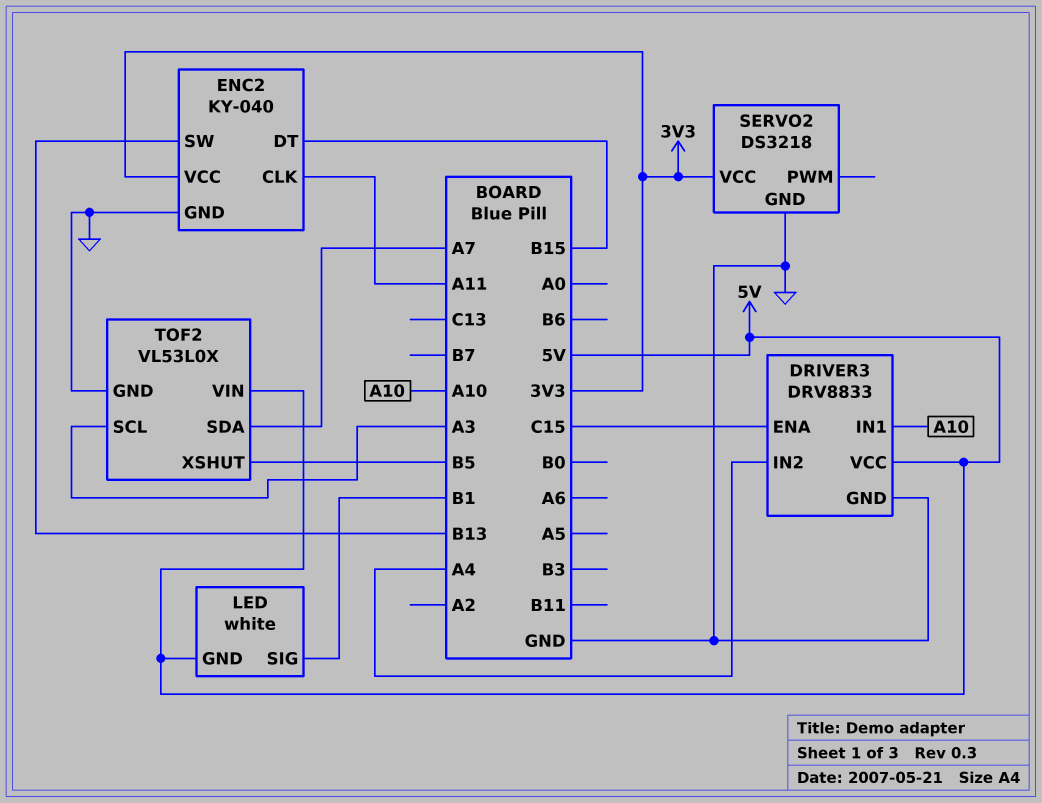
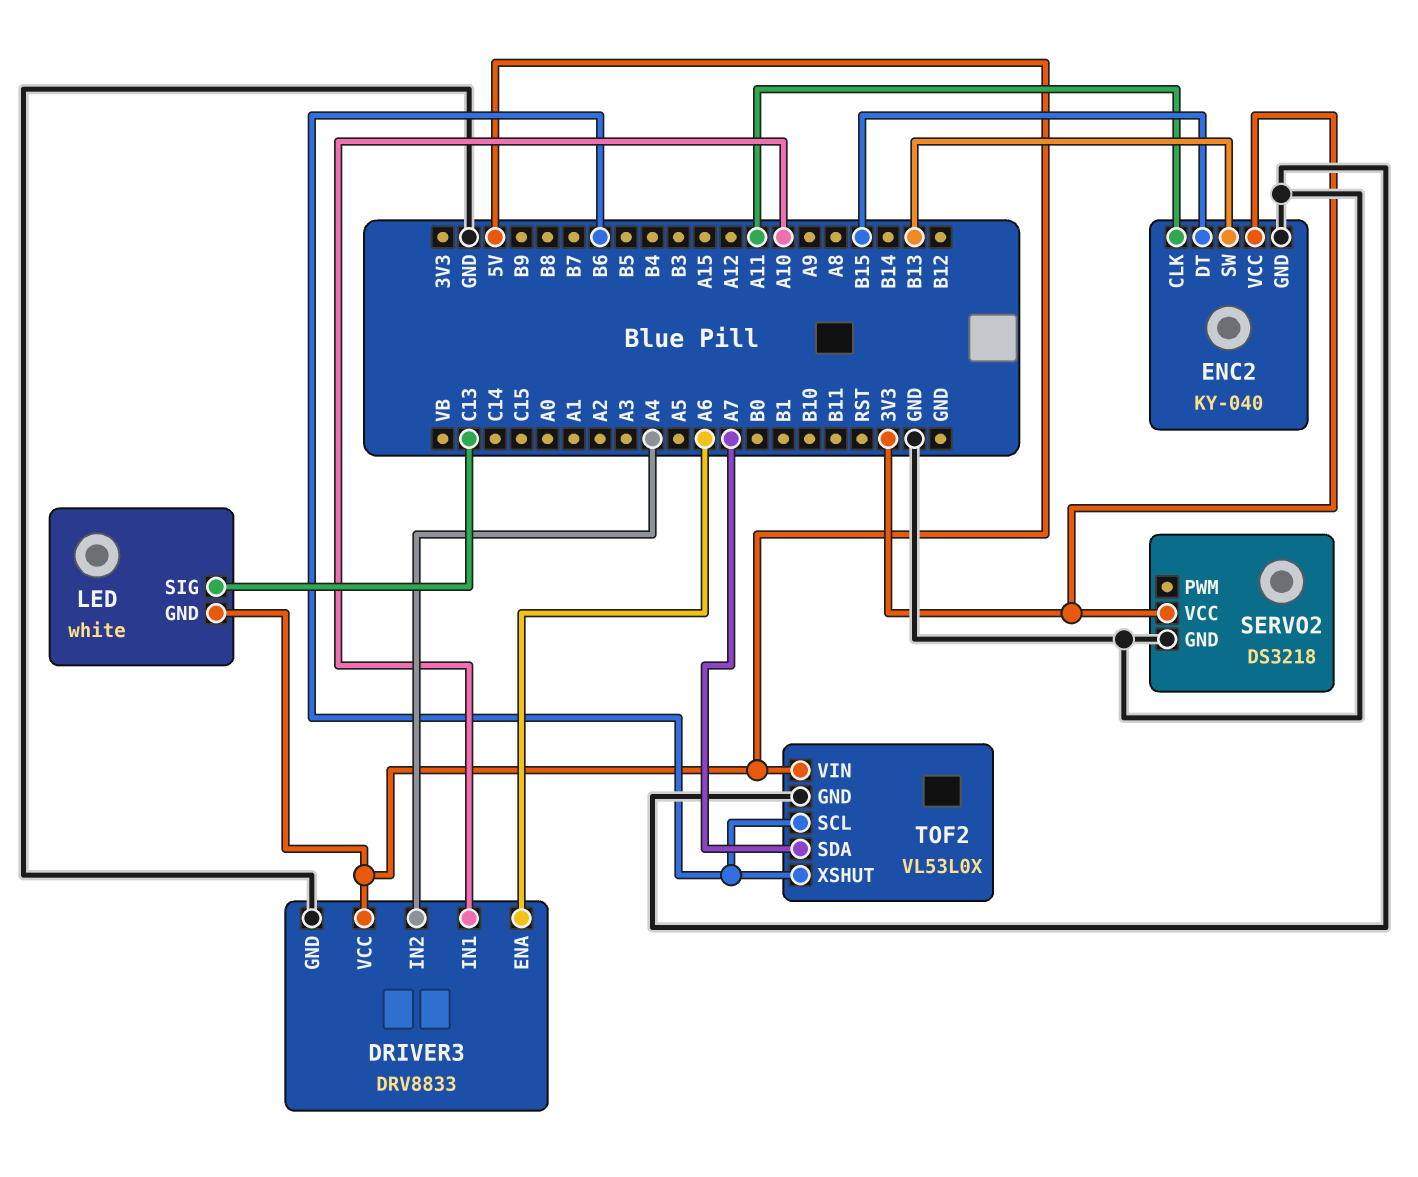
DRIVER3 pin ENA: C15 -> A6
LED pin SIG: B1 -> C13
TOF2 pin SCL: A3 -> B6
TOF2 pin XSHUT: B5 -> B6

